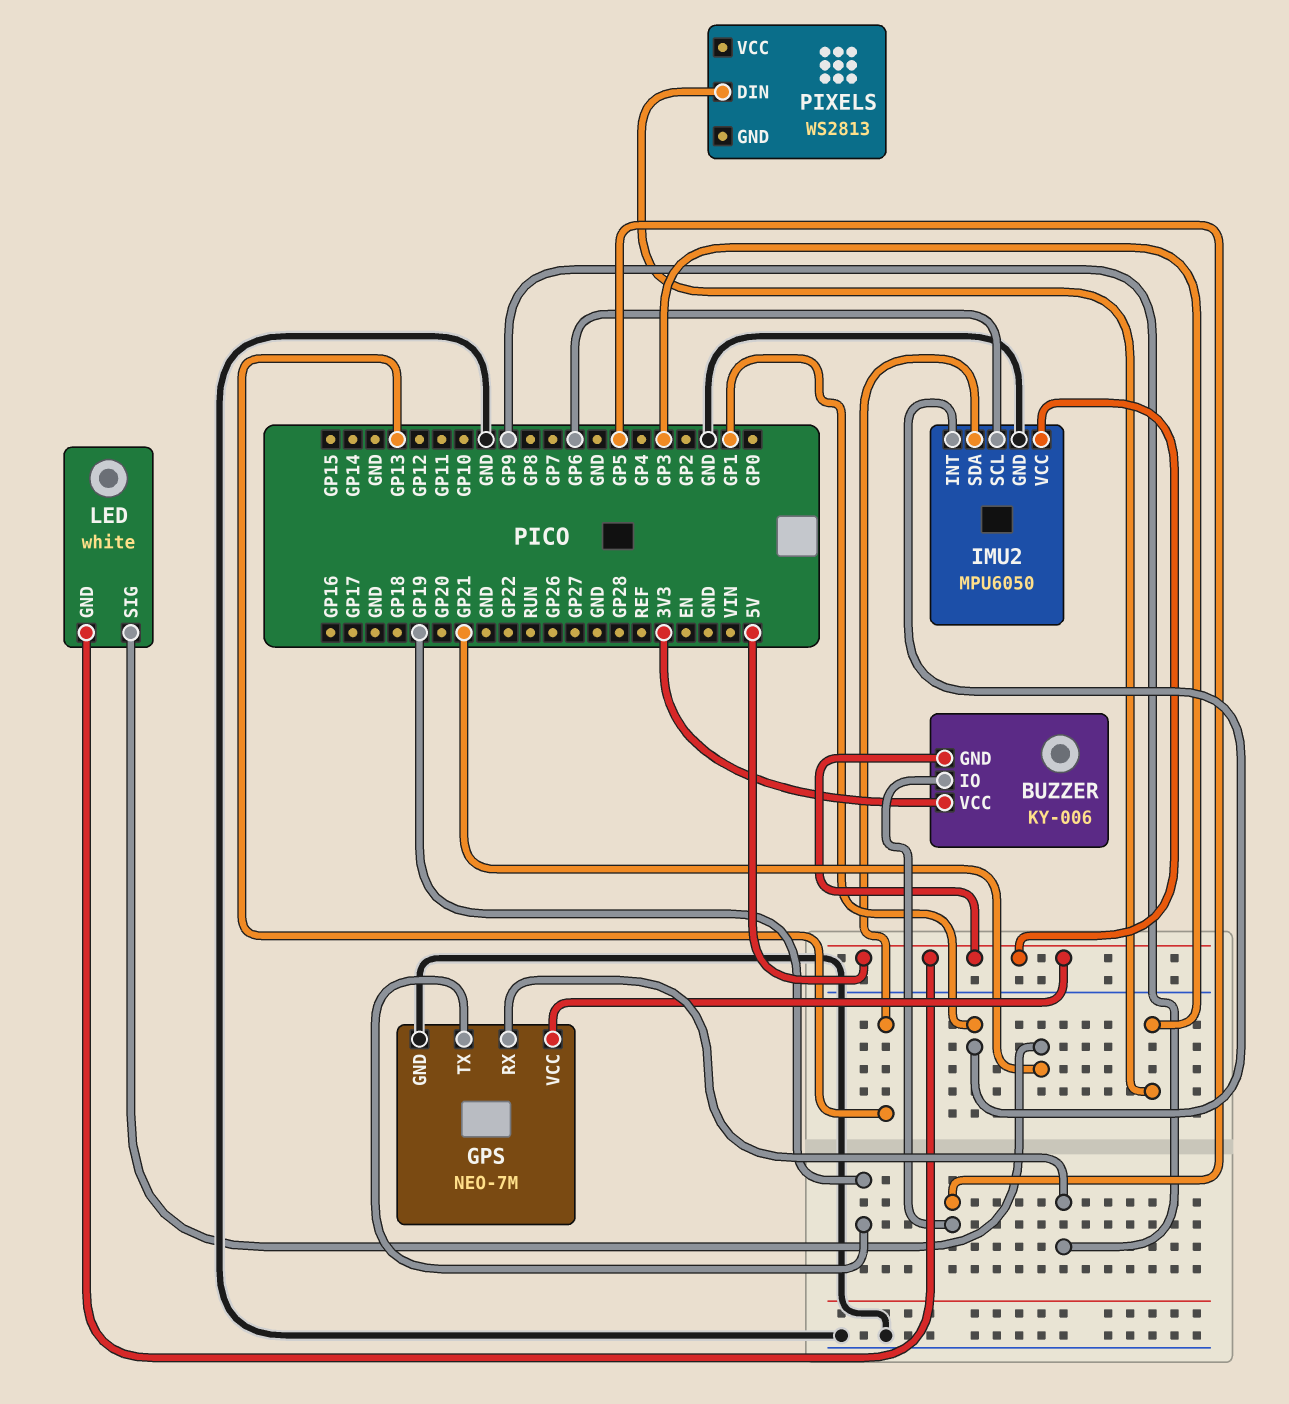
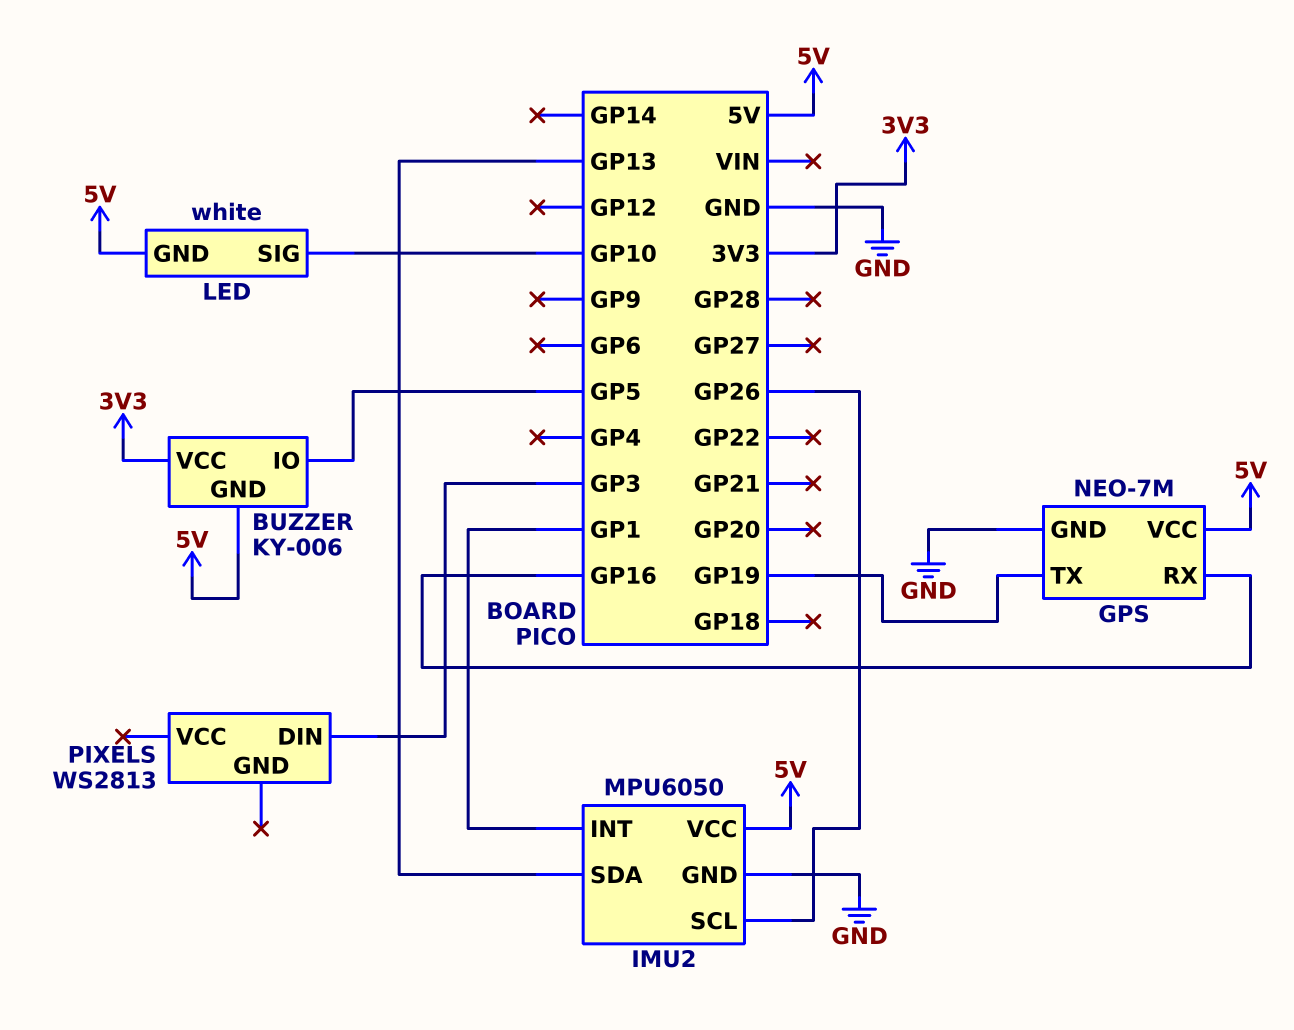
GPS pin RX: GP9 -> GP16
IMU2 pin SCL: GP6 -> GP26
LED pin SIG: GP21 -> GP10

